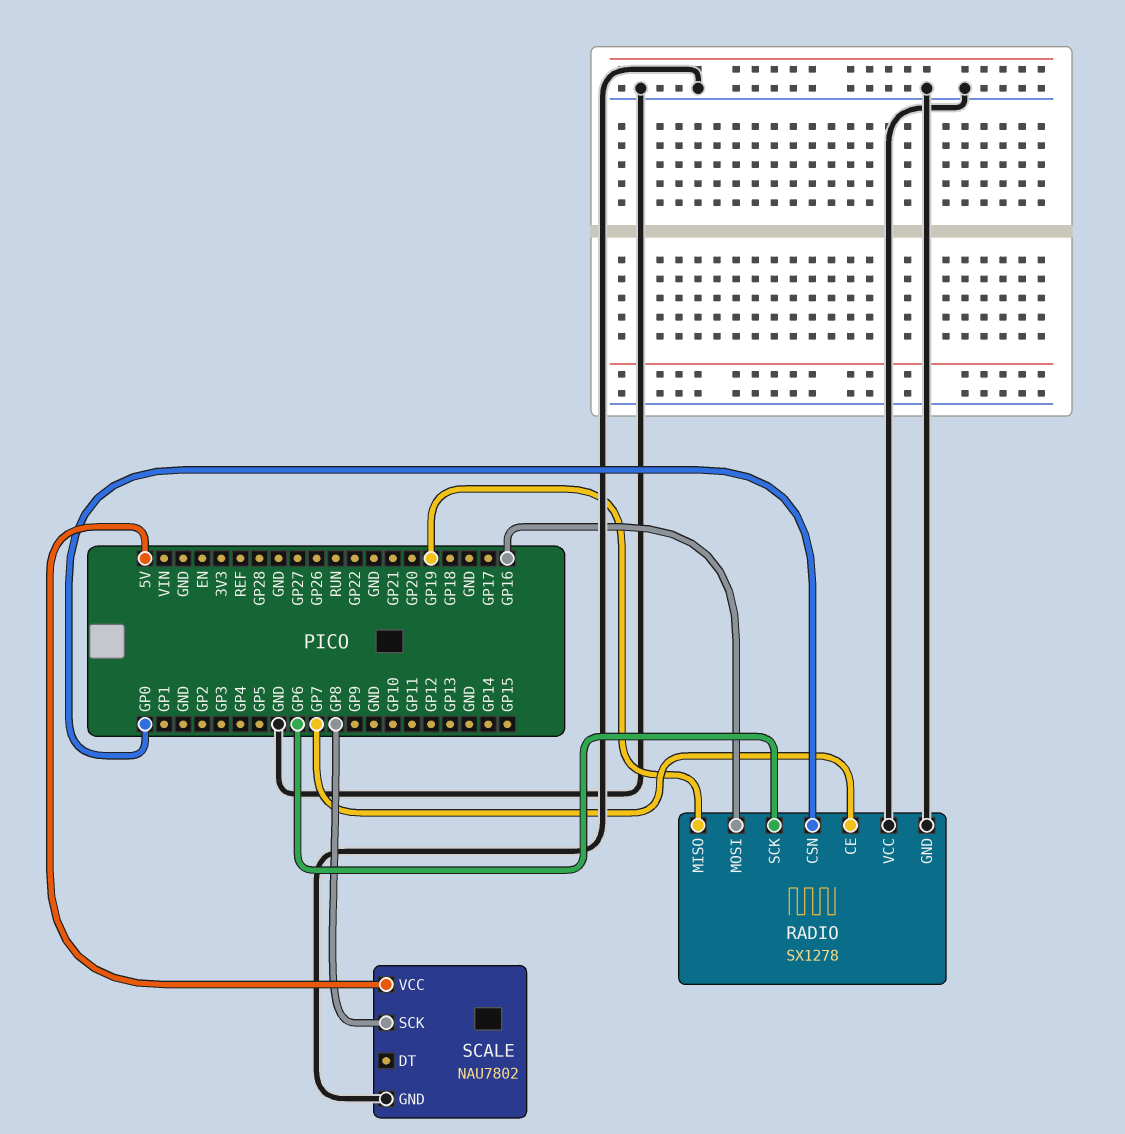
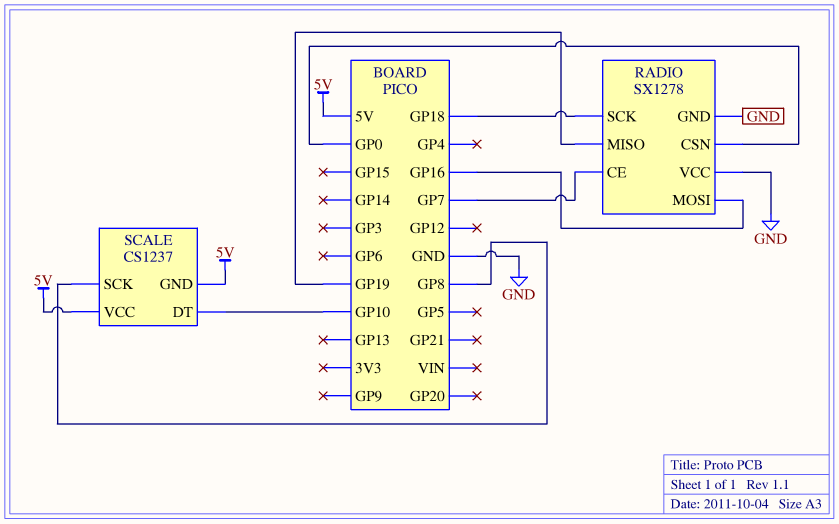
RADIO pin SCK: GP6 -> GP18
SCALE: NAU7802 -> CS1237
SCALE pin DT: none -> GP10
SCALE pin GND: GND -> 5V

